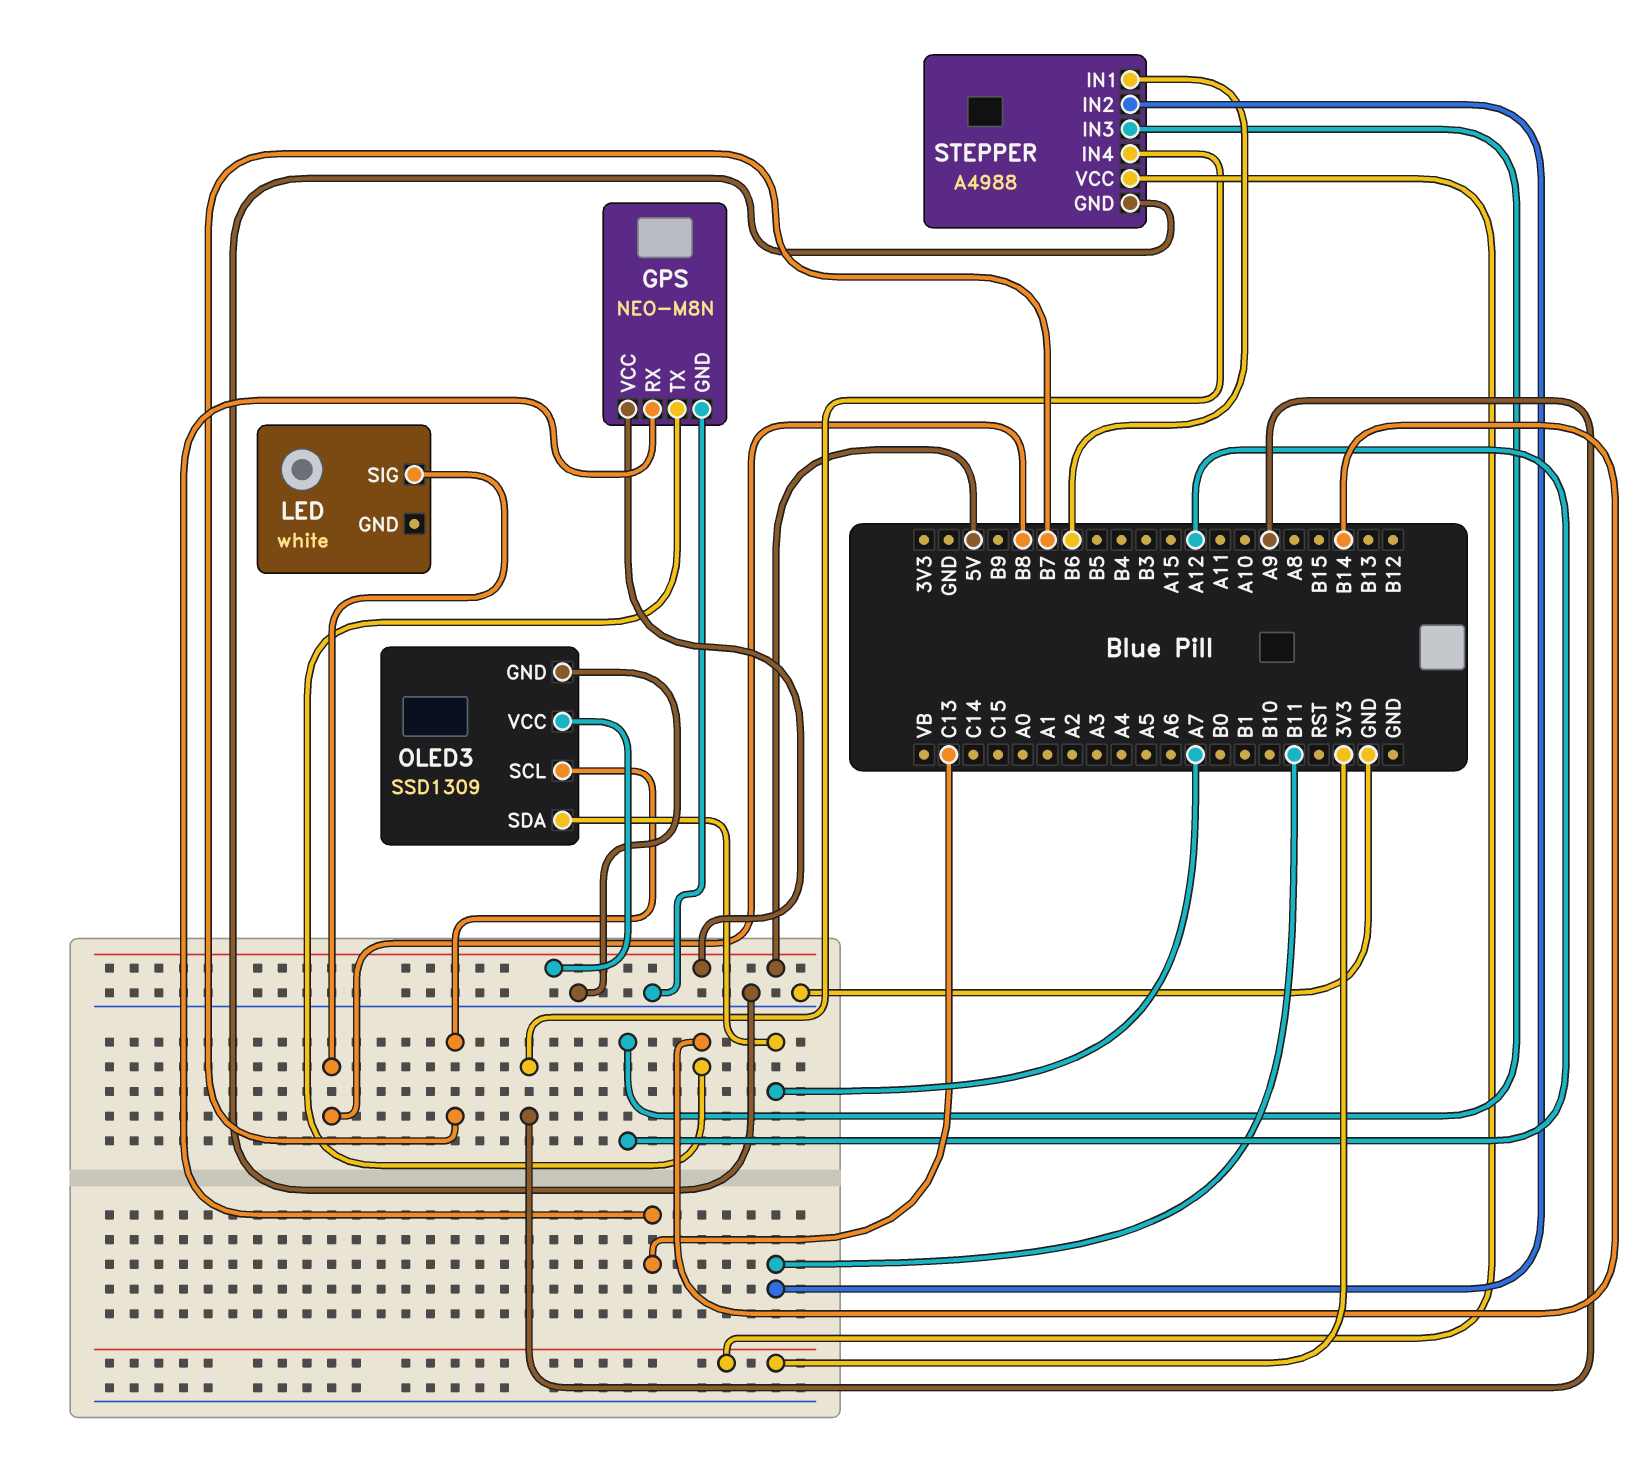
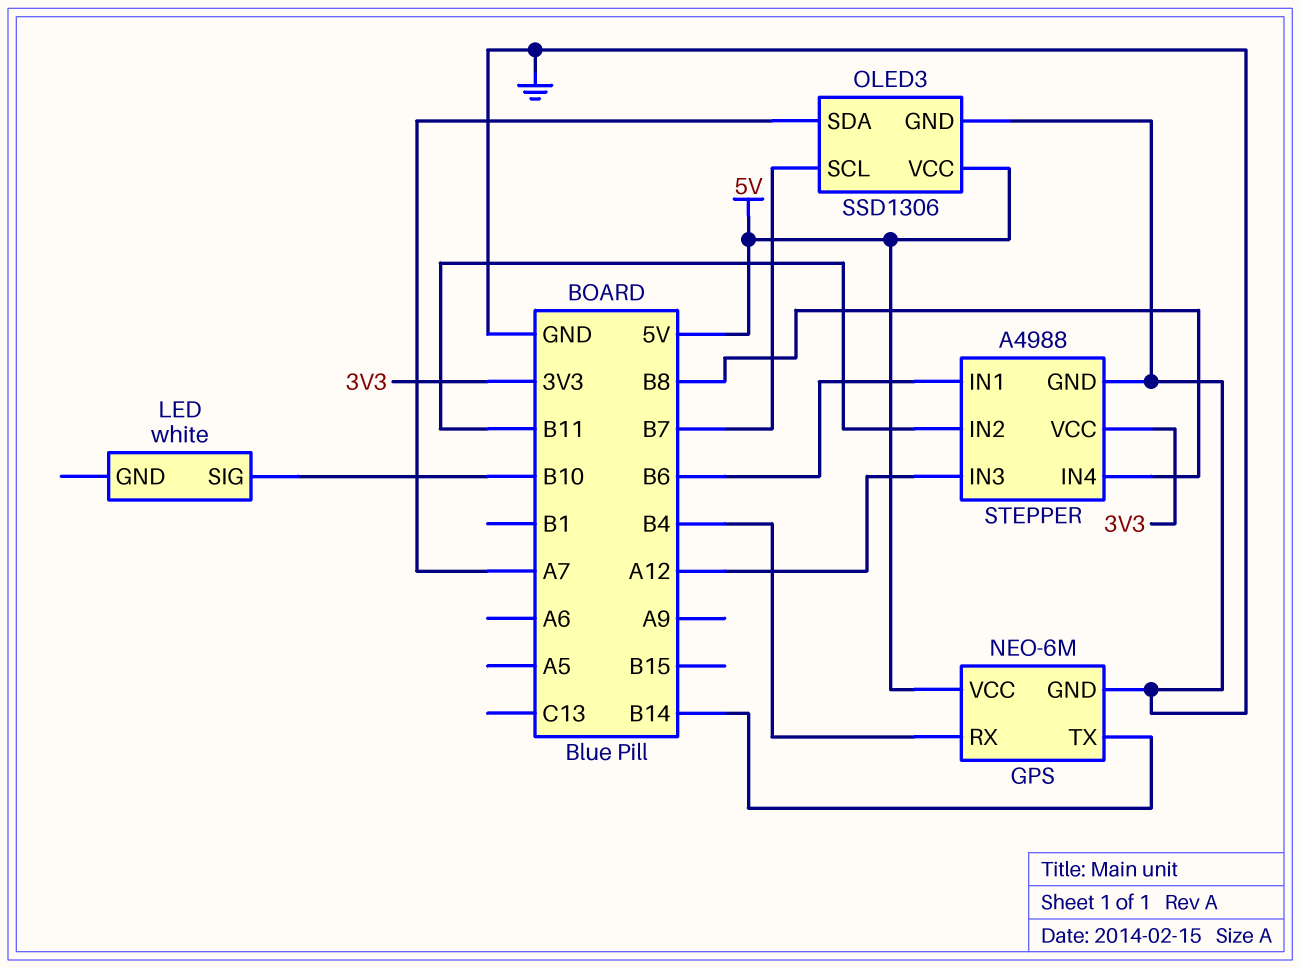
GPS: NEO-M8N -> NEO-6M
GPS pin RX: C13 -> B4
LED pin SIG: B8 -> B10
OLED3: SSD1309 -> SSD1306
STEPPER pin IN4: A9 -> B8

